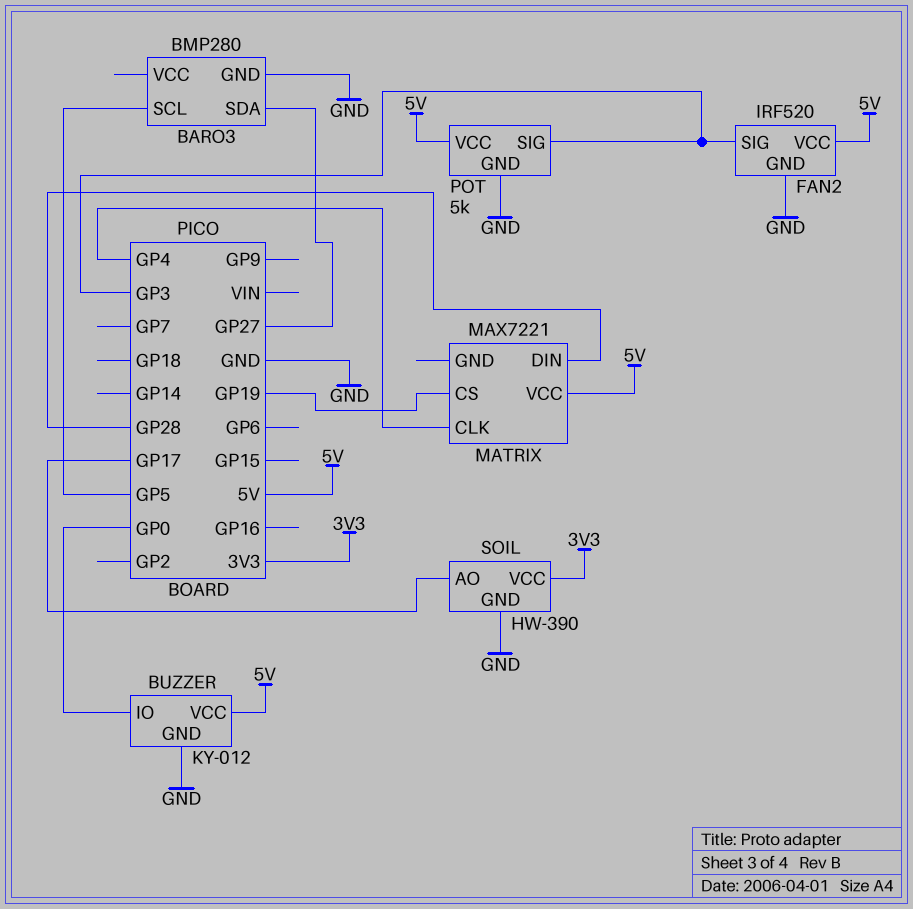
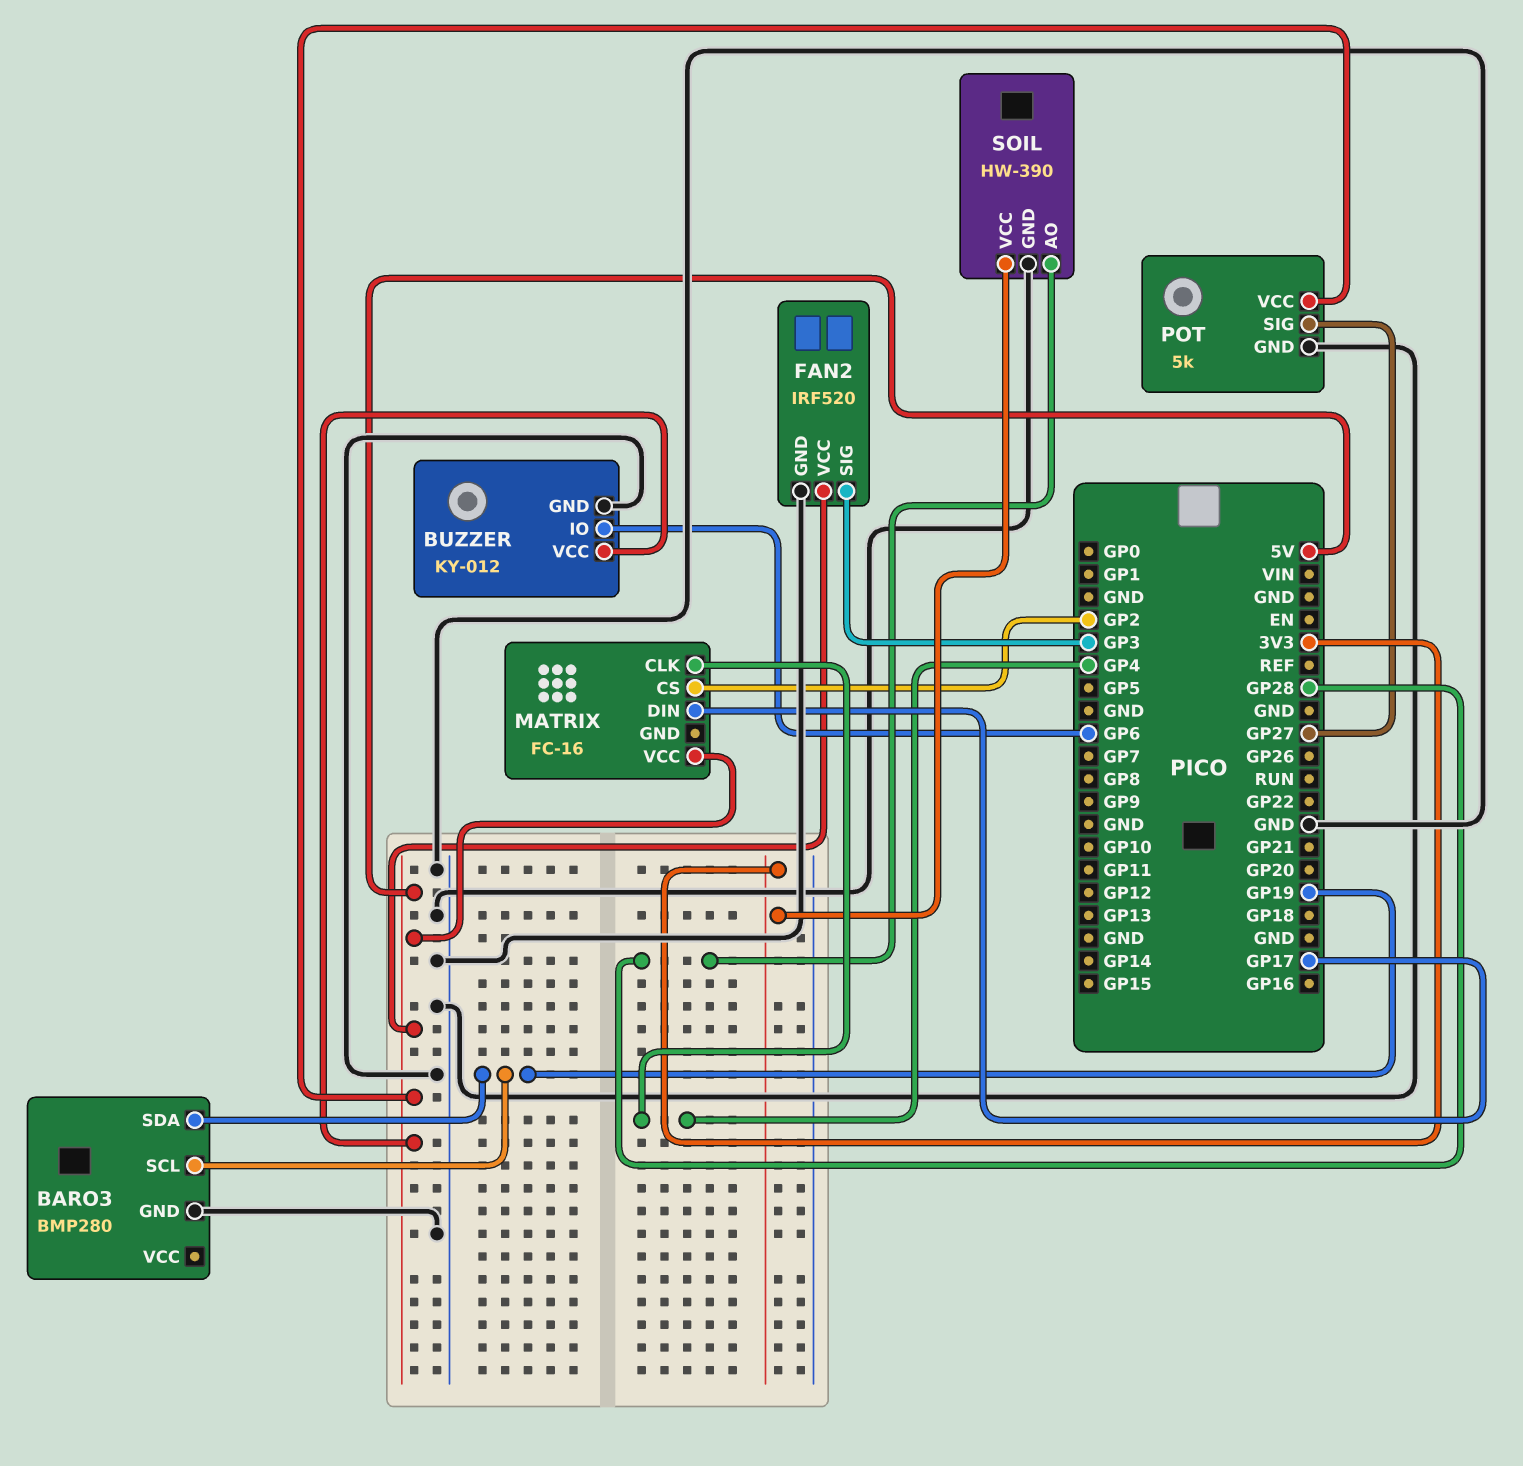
BARO3 pin SCL: GP5 -> GP19
BARO3 pin SDA: GP27 -> GP19
BUZZER pin IO: GP0 -> GP6
MATRIX: MAX7221 -> FC-16
MATRIX pin CS: GP19 -> GP2
MATRIX pin DIN: GP28 -> GP17
POT pin SIG: GP3 -> GP27
SOIL pin AO: GP17 -> GP28

